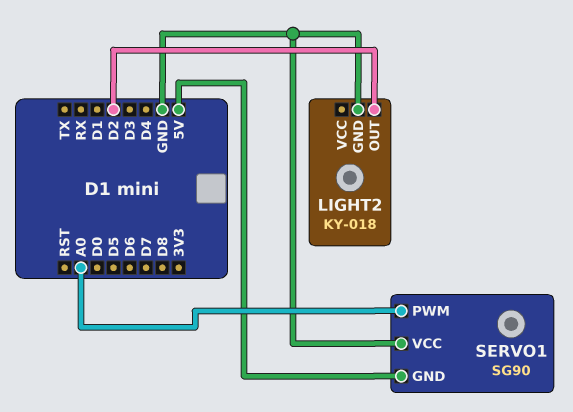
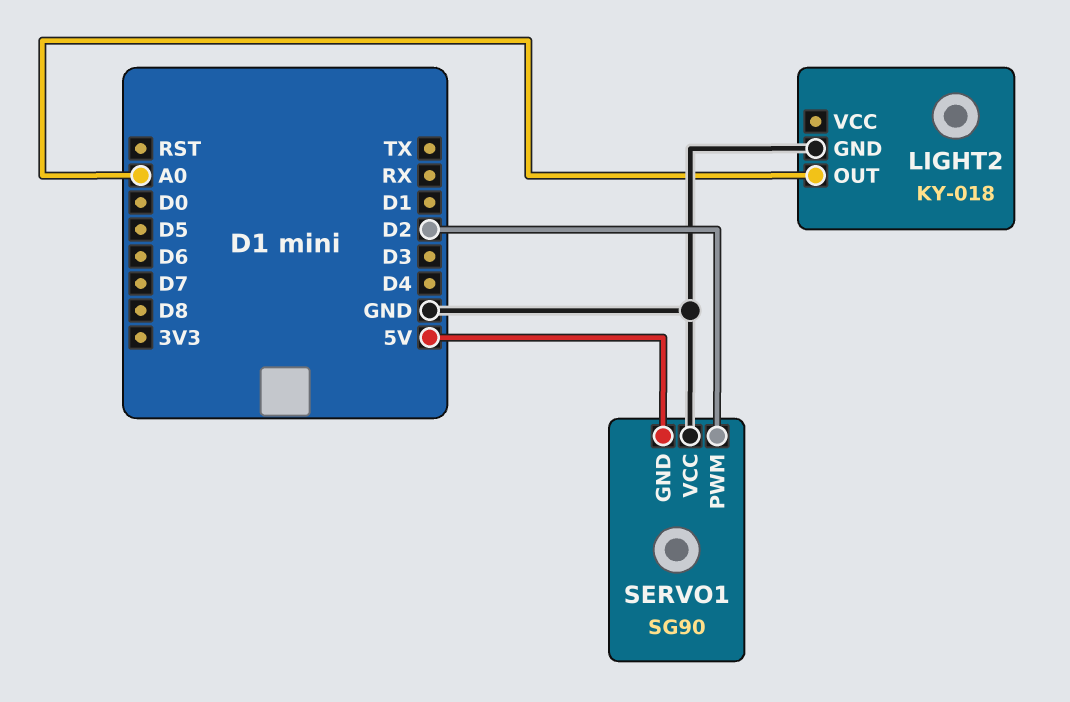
LIGHT2 pin OUT: D2 -> A0
SERVO1 pin PWM: A0 -> D2

